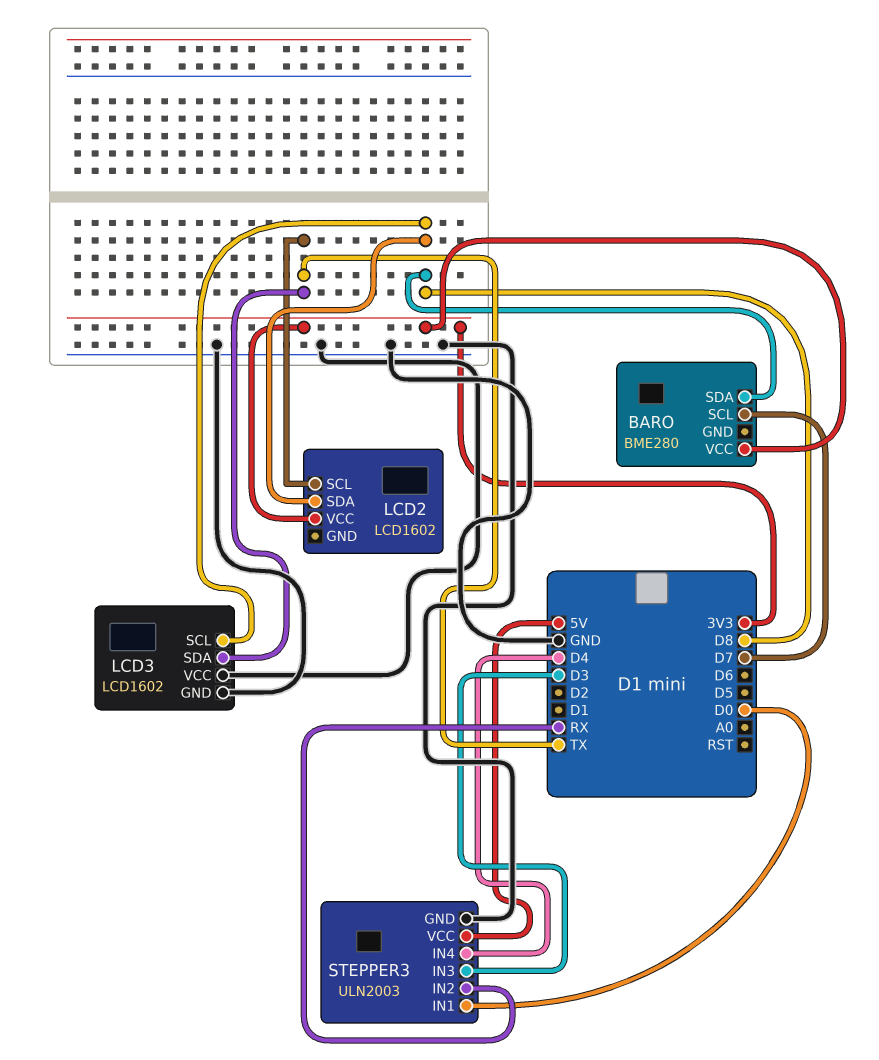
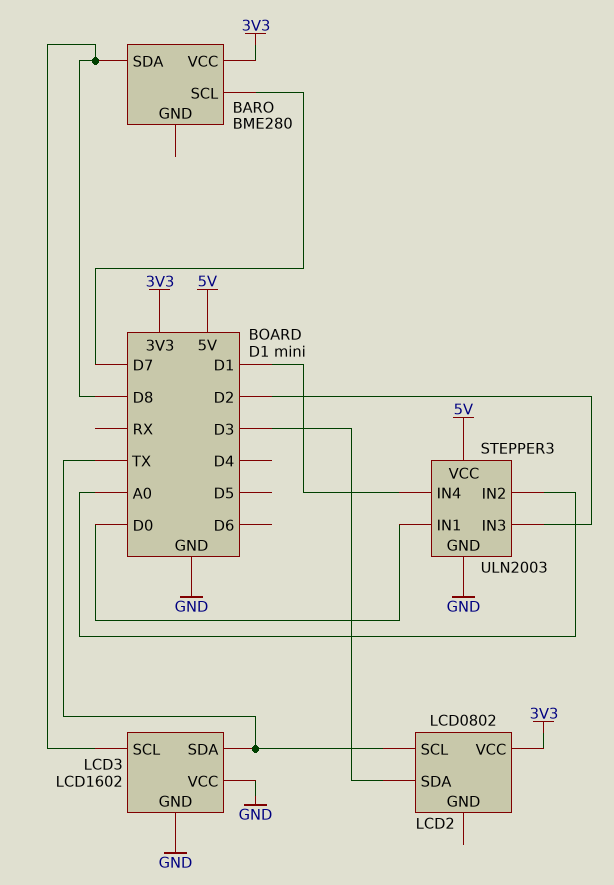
LCD2: LCD1602 -> LCD0802
LCD2 pin SDA: D8 -> D3
STEPPER3 pin IN2: RX -> A0
STEPPER3 pin IN3: D3 -> D2
STEPPER3 pin IN4: D4 -> D1

